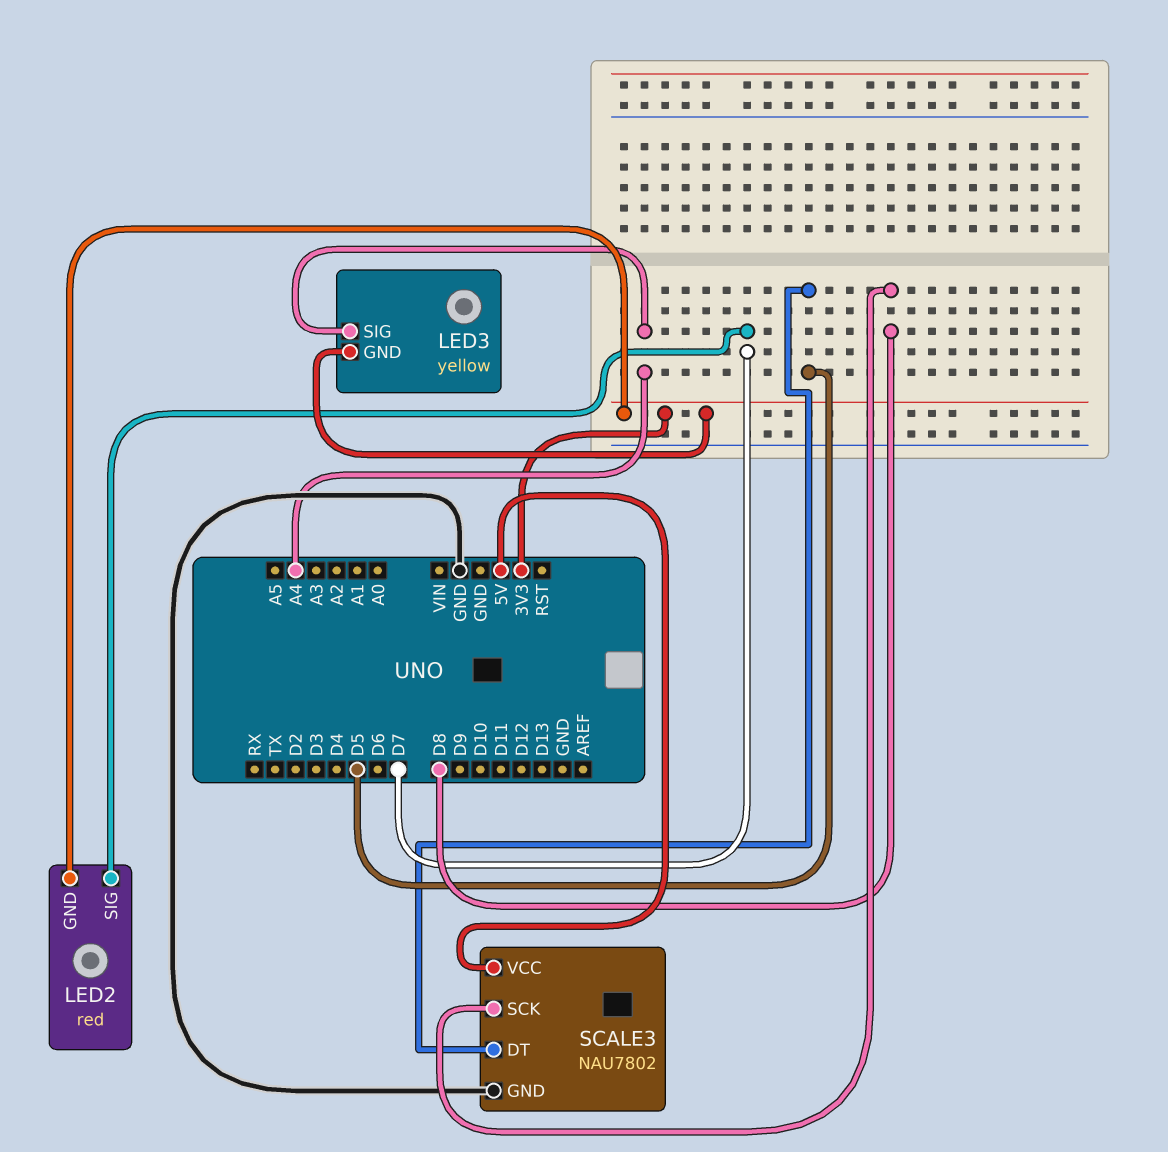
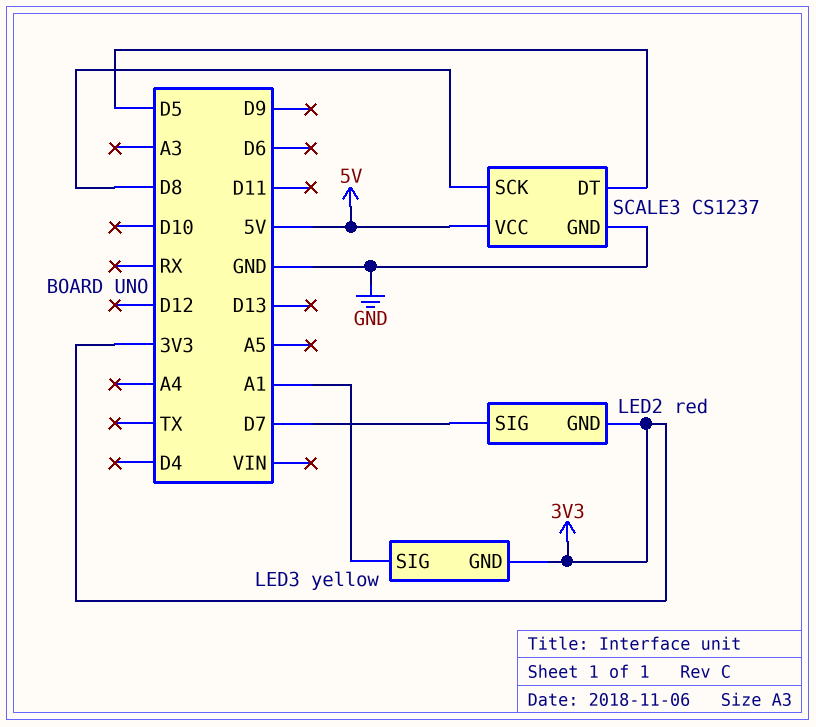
LED3 pin SIG: A4 -> A1
SCALE3: NAU7802 -> CS1237

